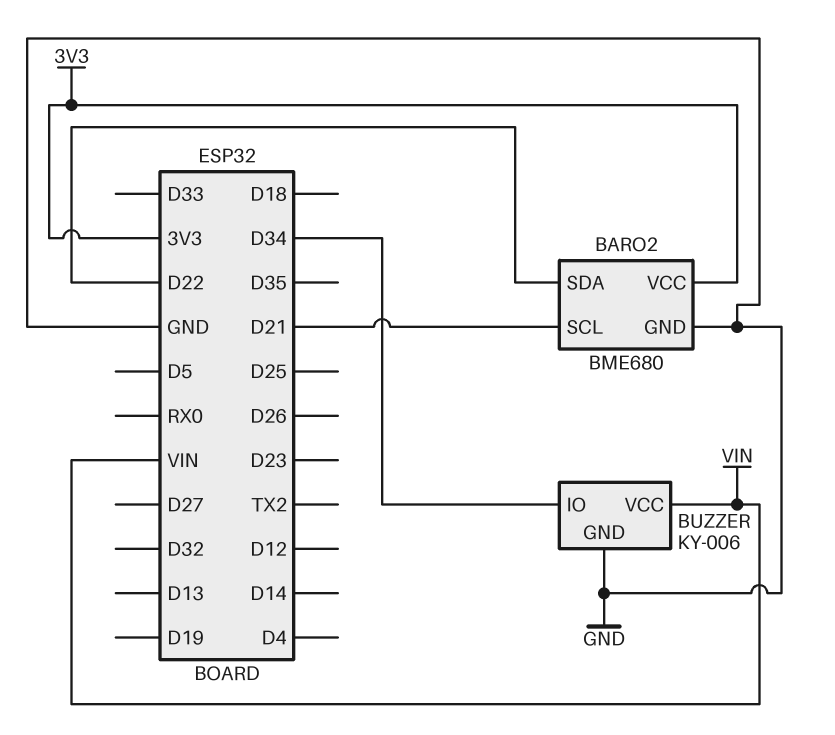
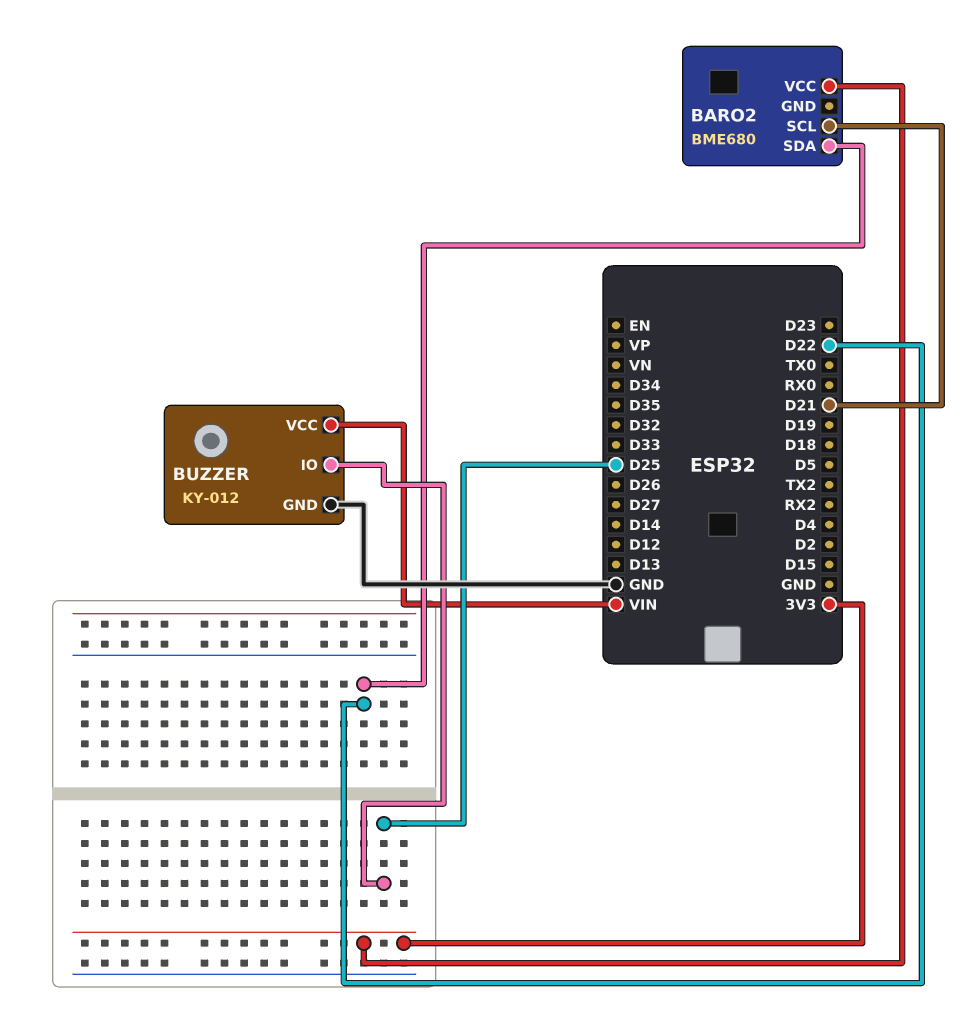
BARO2 pin GND: GND -> none
BUZZER: KY-006 -> KY-012
BUZZER pin IO: D34 -> D25

